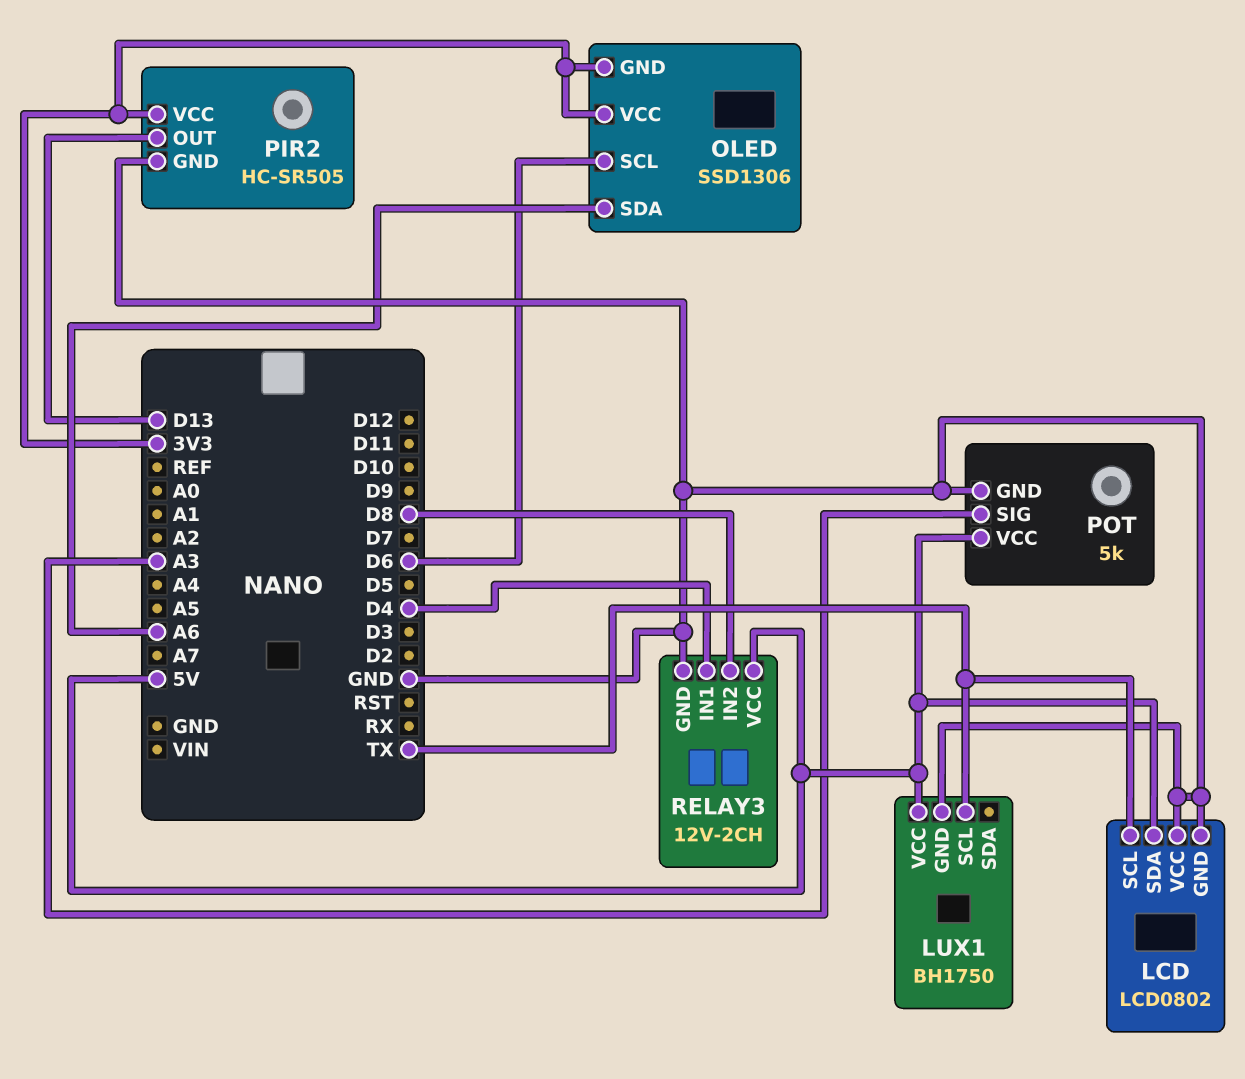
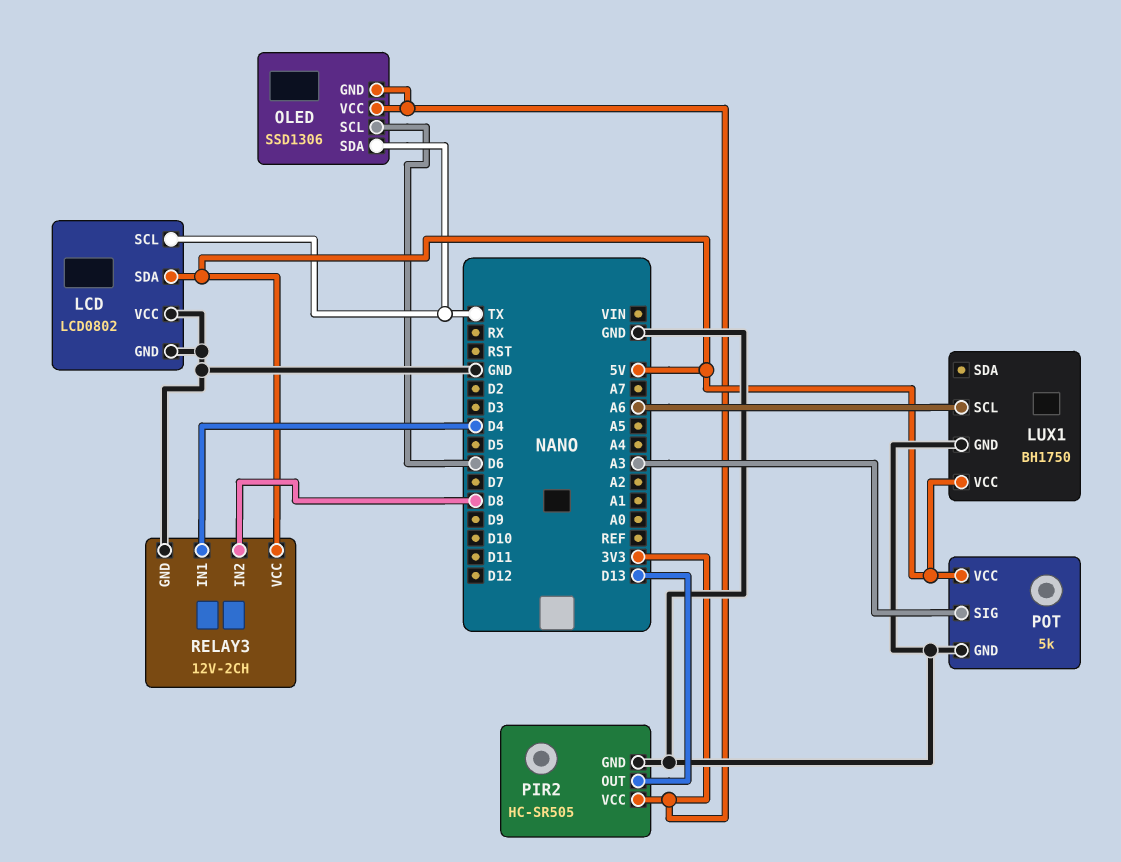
LUX1 pin SCL: TX -> A6
OLED pin SDA: A6 -> TX

